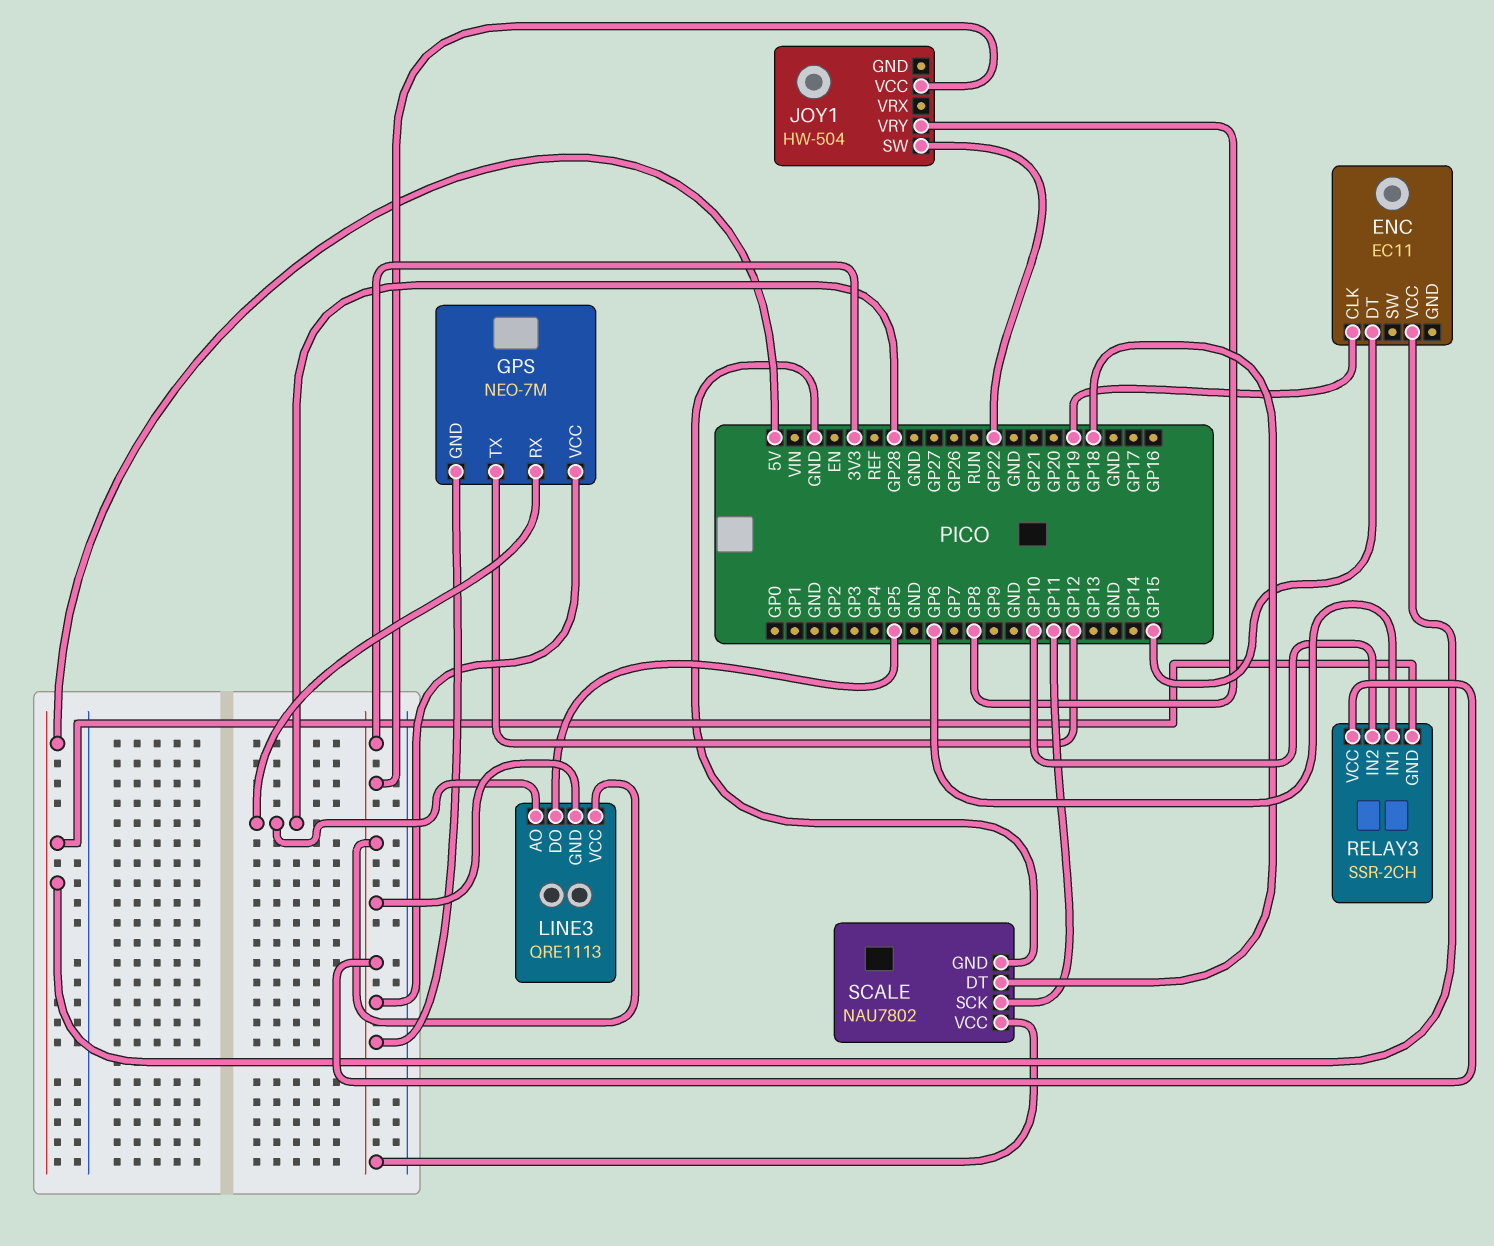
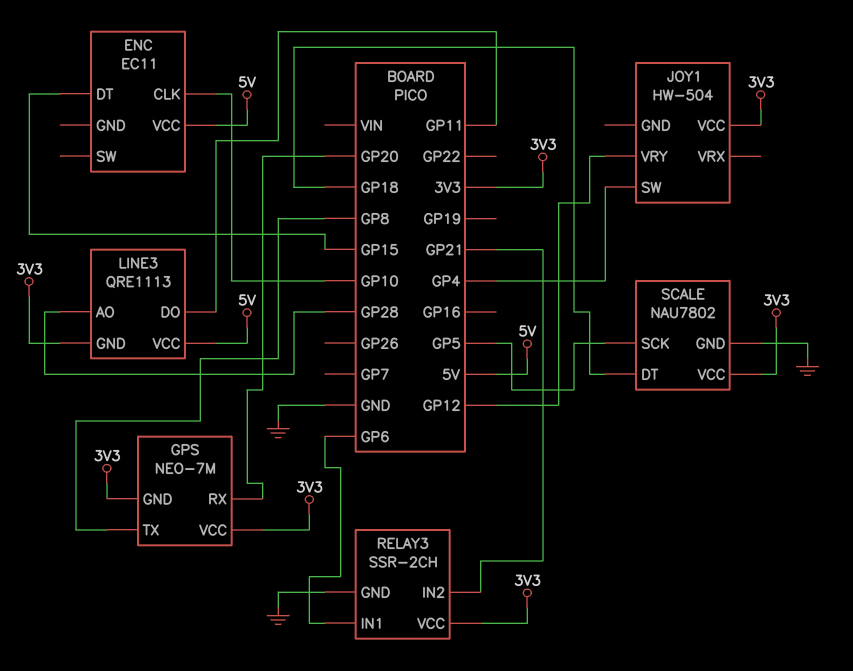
ENC pin CLK: GP19 -> GP10
GPS pin RX: GP28 -> GP20
GPS pin TX: GP12 -> GP8
JOY1 pin SW: GP22 -> GP4
JOY1 pin VRY: GP8 -> GP12
LINE3 pin DO: GP5 -> GP11
LINE3 pin VCC: 3V3 -> 5V
RELAY3 pin GND: 5V -> GND
RELAY3 pin IN2: GP10 -> GP21
SCALE pin SCK: GP11 -> GP5

